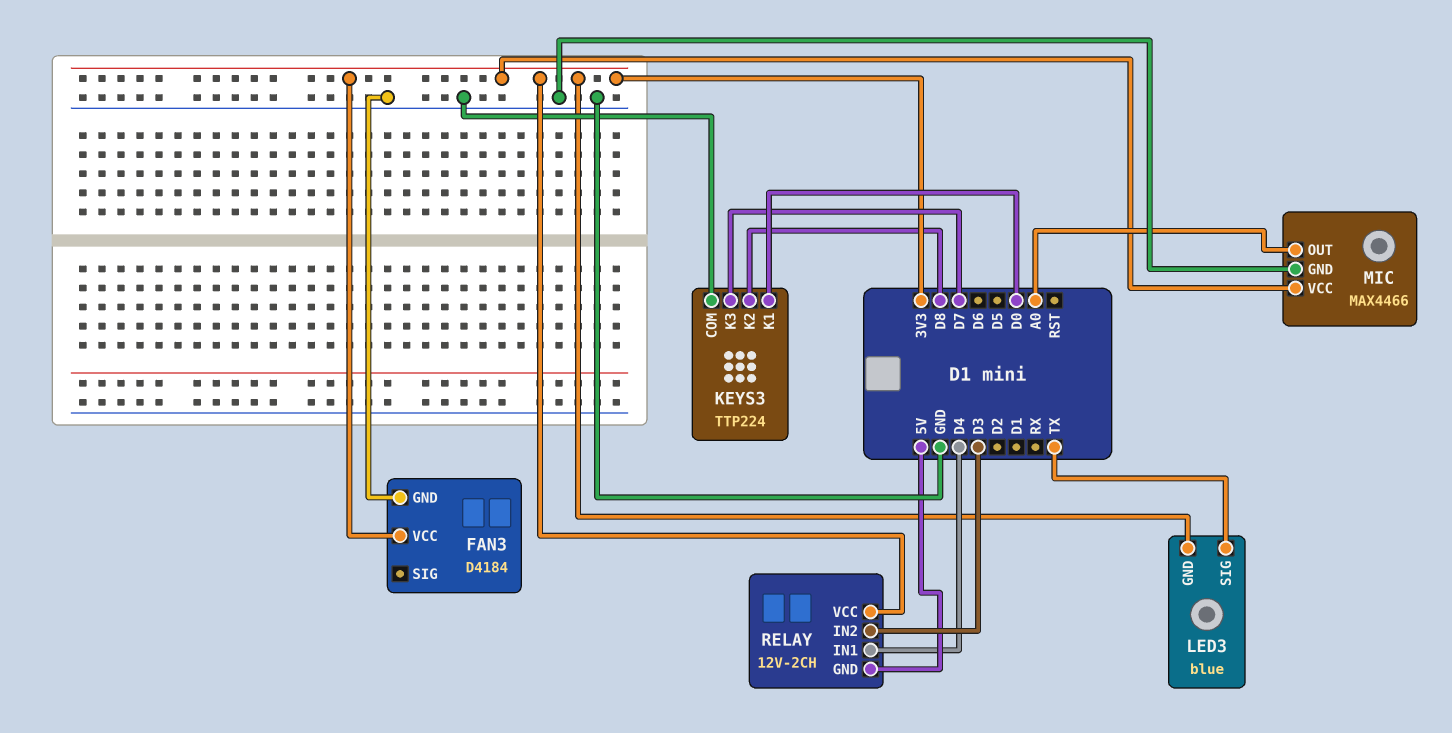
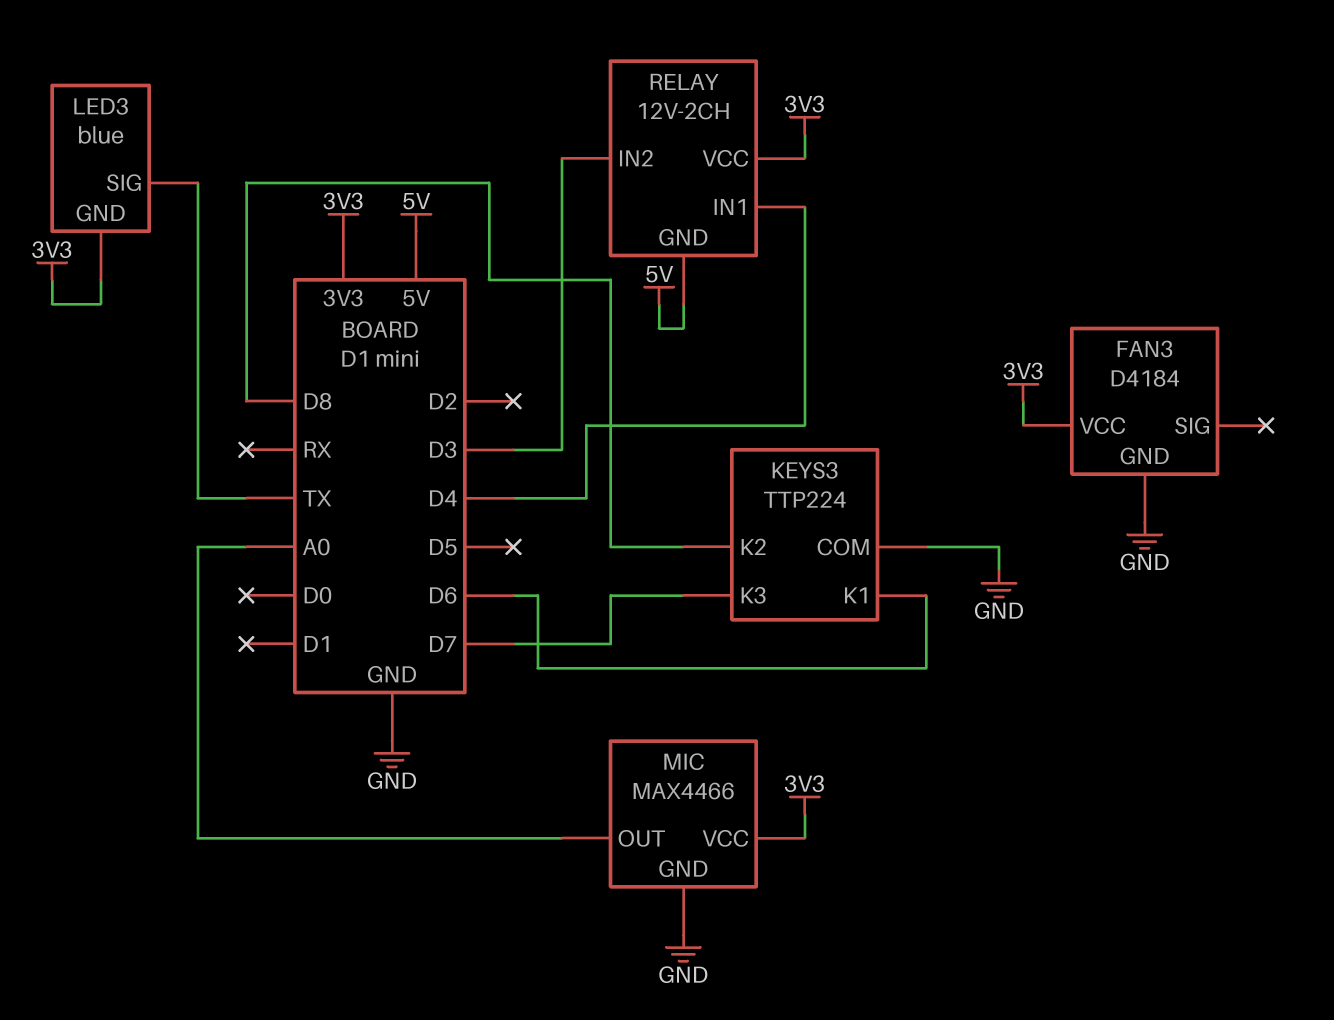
KEYS3 pin K1: D0 -> D6

